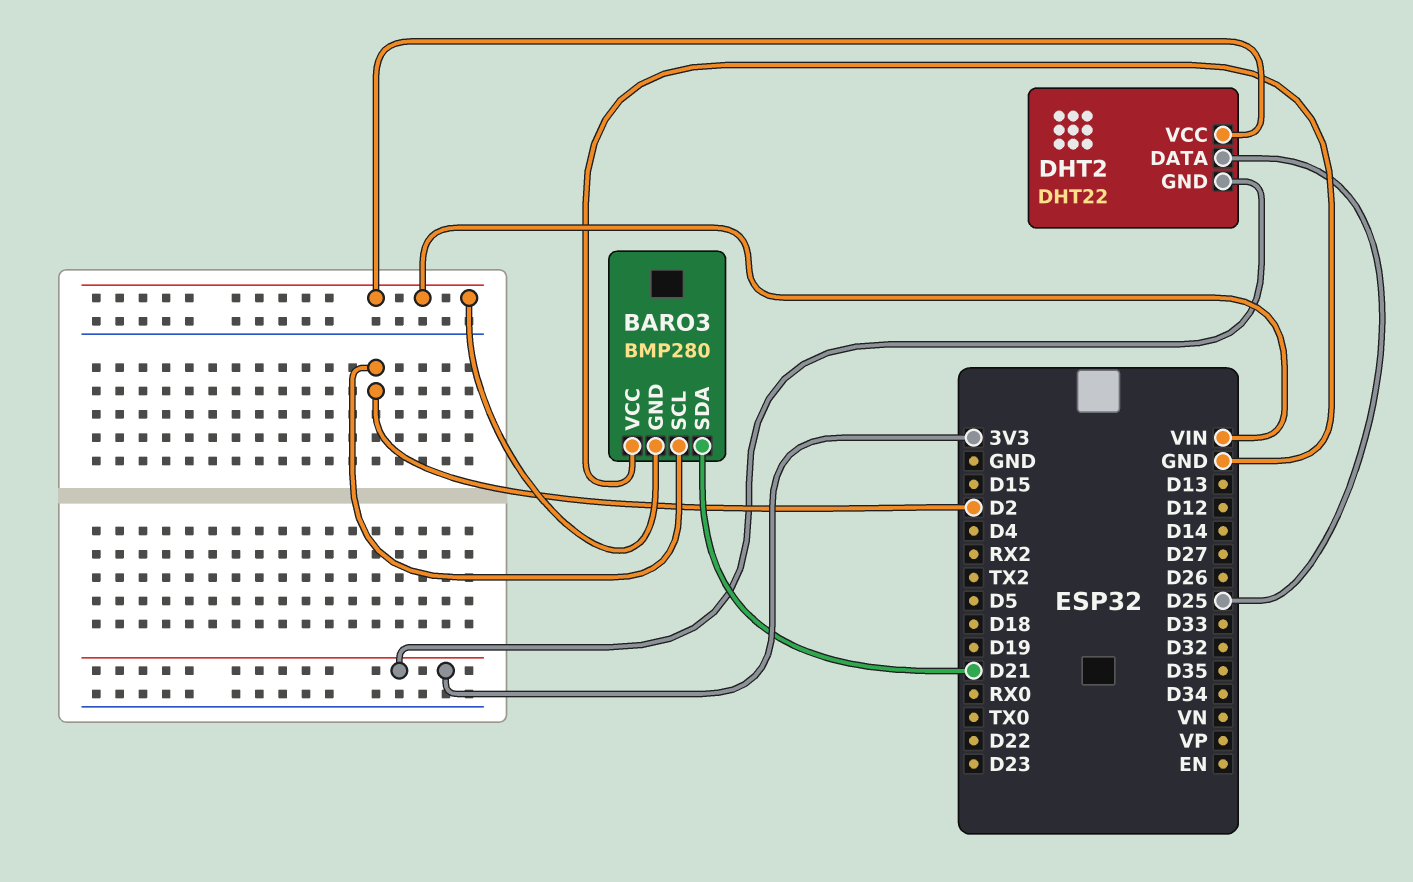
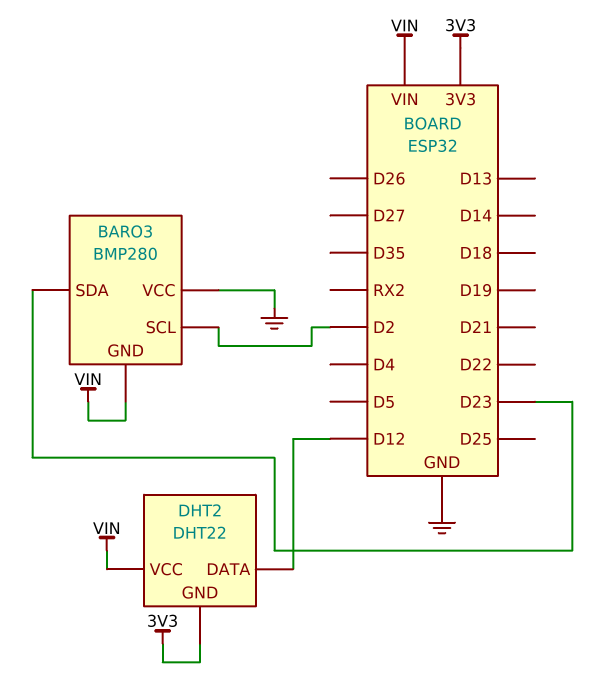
BARO3 pin SDA: D21 -> D23
DHT2 pin DATA: D25 -> D12

